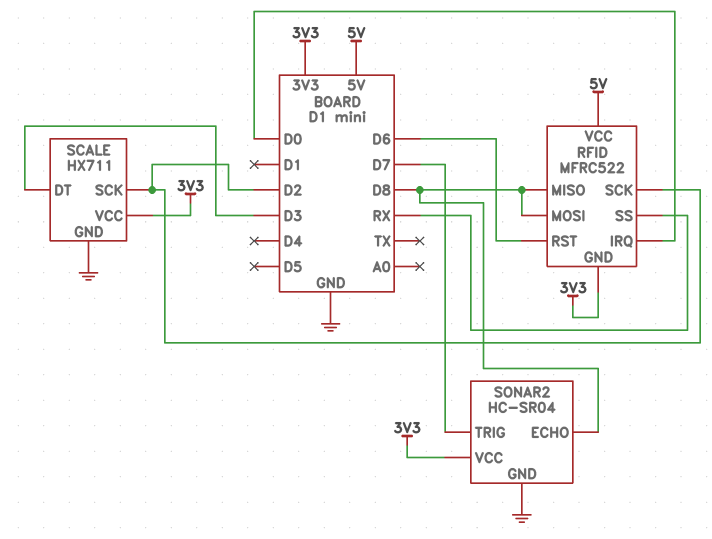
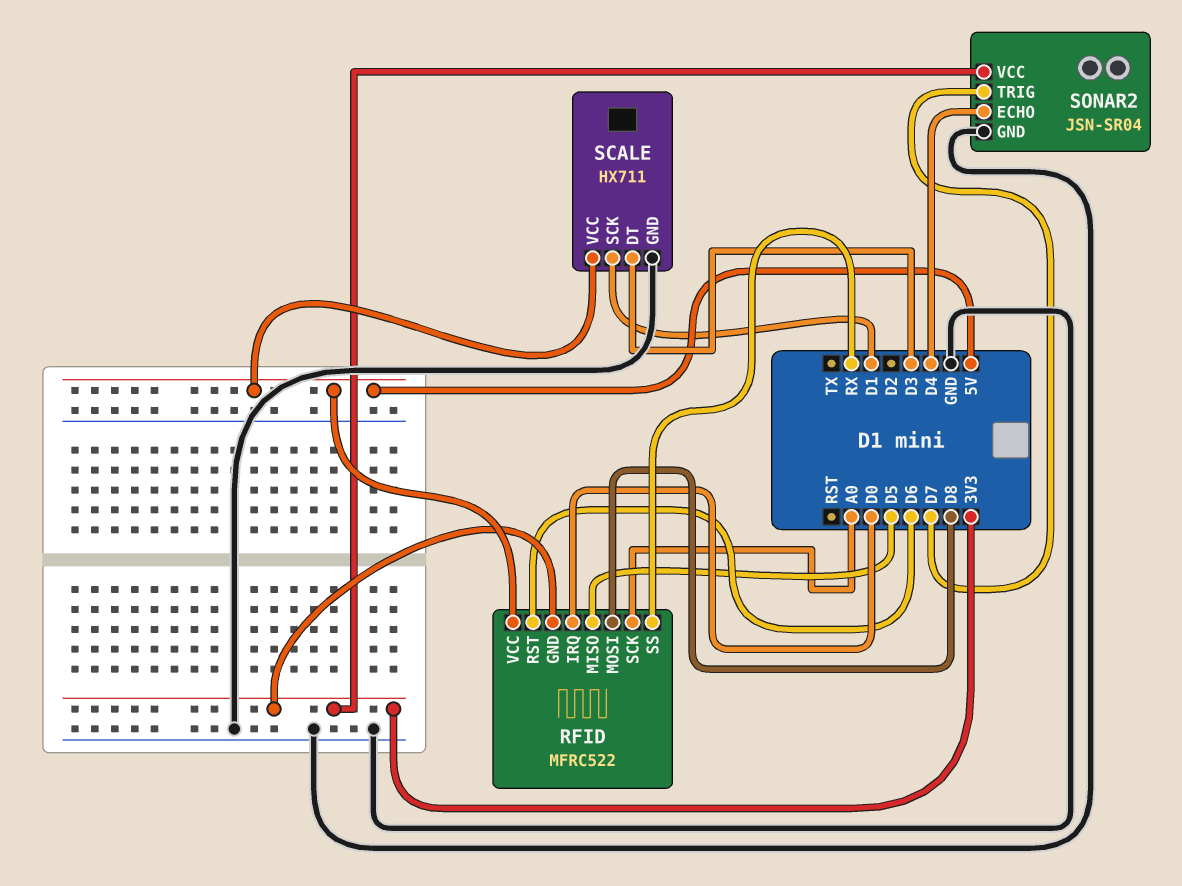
RFID pin MISO: D8 -> D5
RFID pin SCK: D2 -> A0
SCALE pin SCK: D2 -> D1
SCALE pin VCC: 3V3 -> 5V
SONAR2: HC-SR04 -> JSN-SR04
SONAR2 pin ECHO: D8 -> D4

